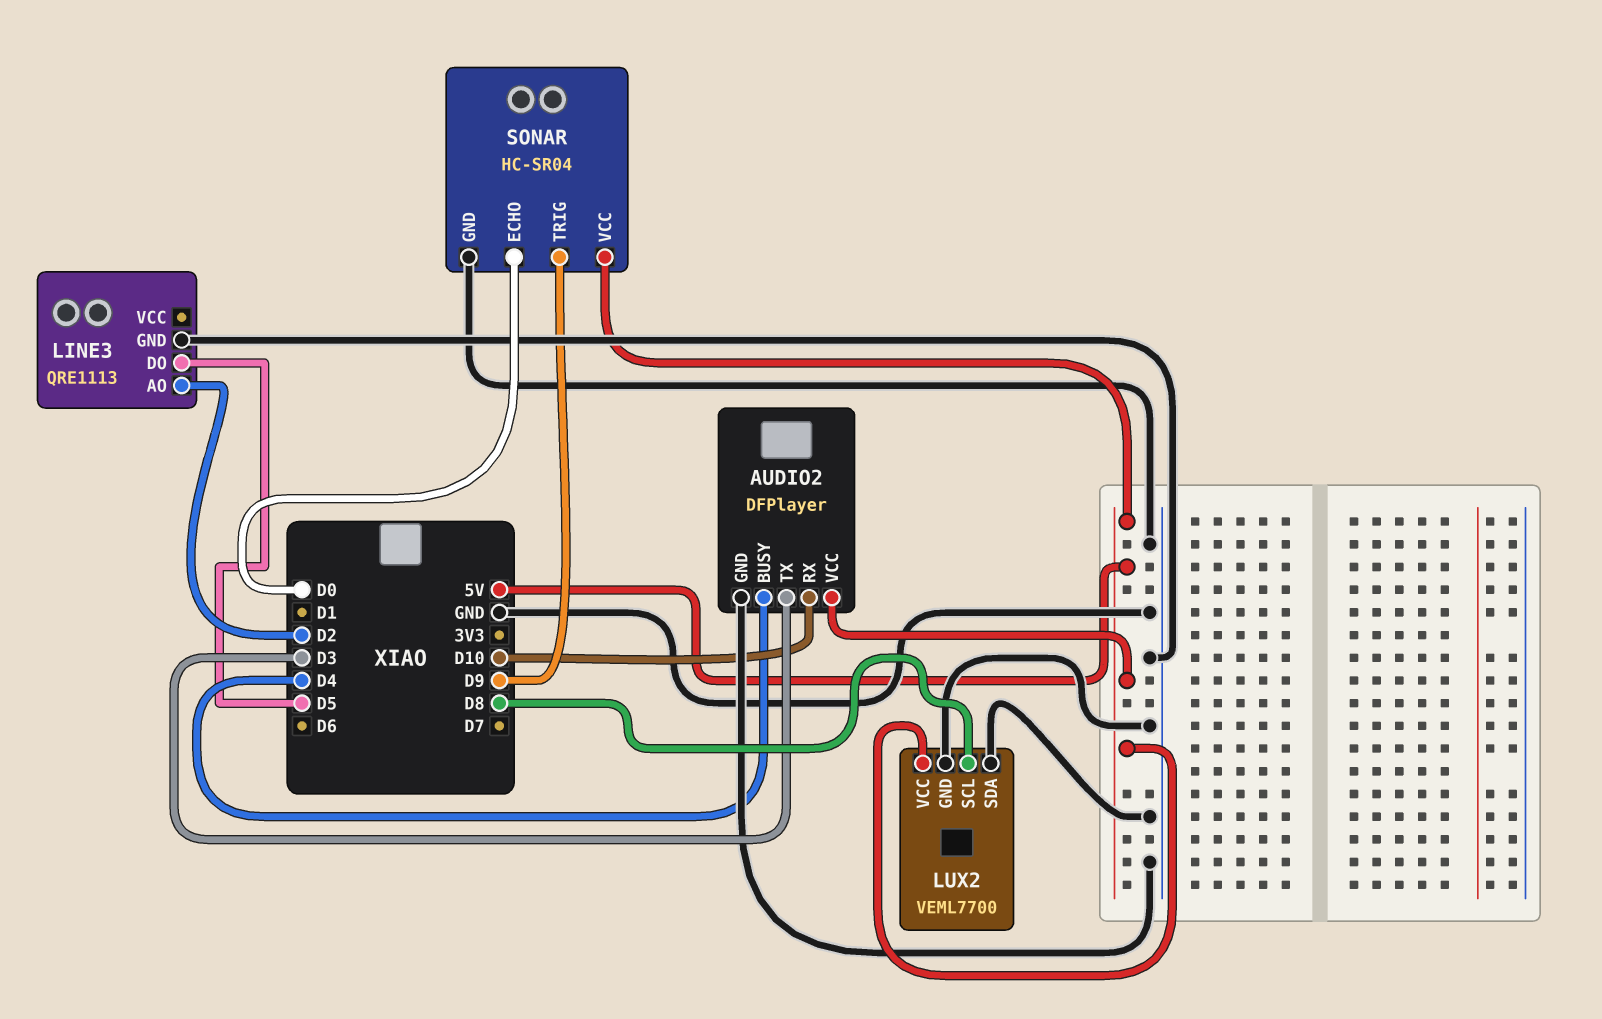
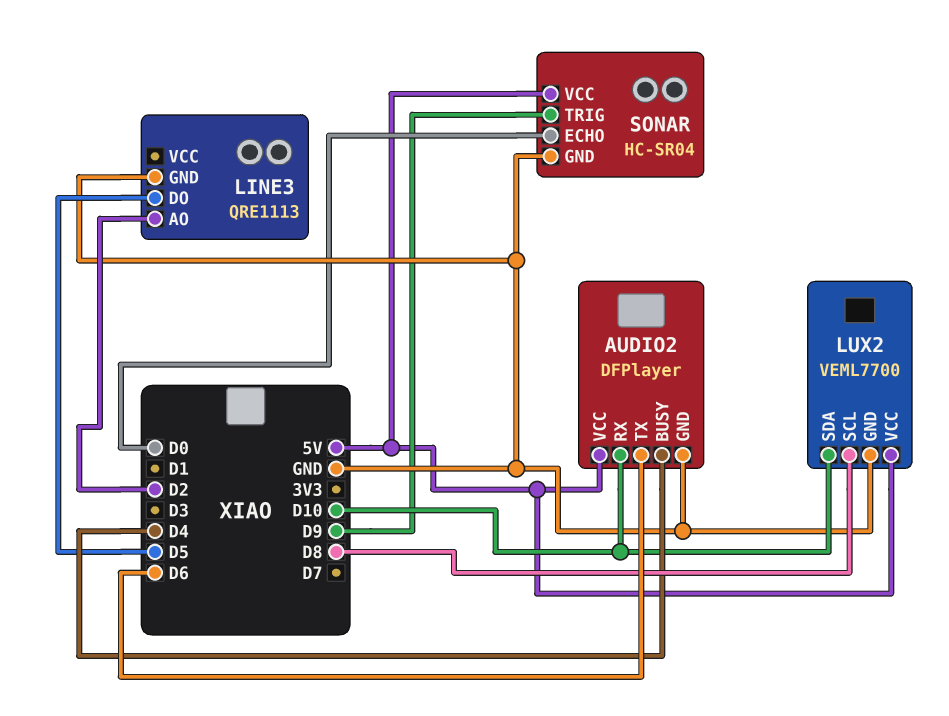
AUDIO2 pin TX: D3 -> D6
LUX2 pin SDA: GND -> D10

